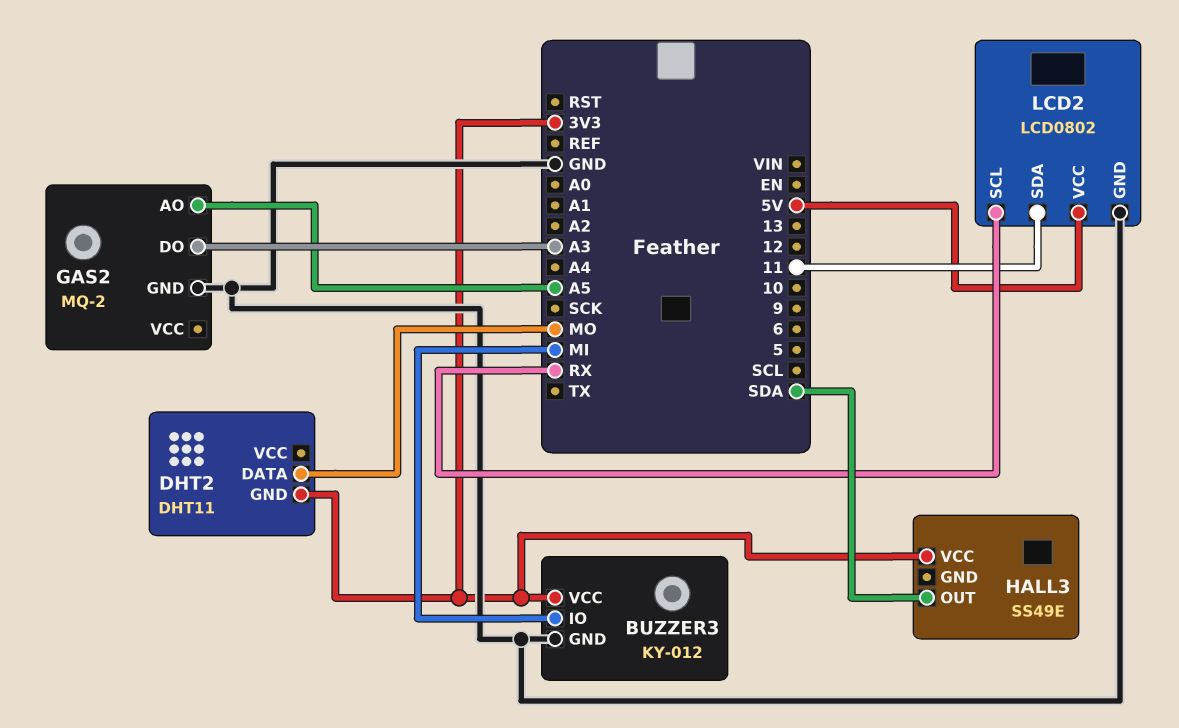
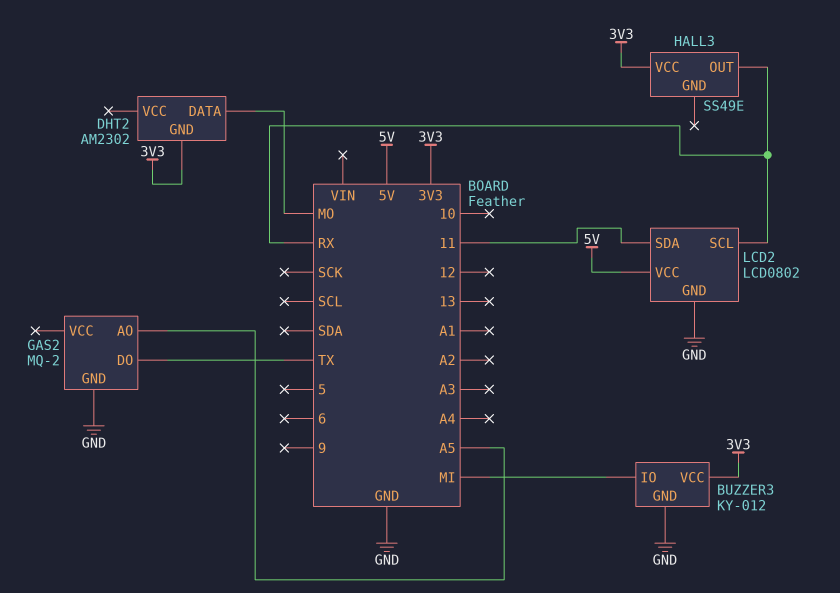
DHT2: DHT11 -> AM2302
GAS2 pin DO: A3 -> TX
HALL3 pin OUT: SDA -> RX

